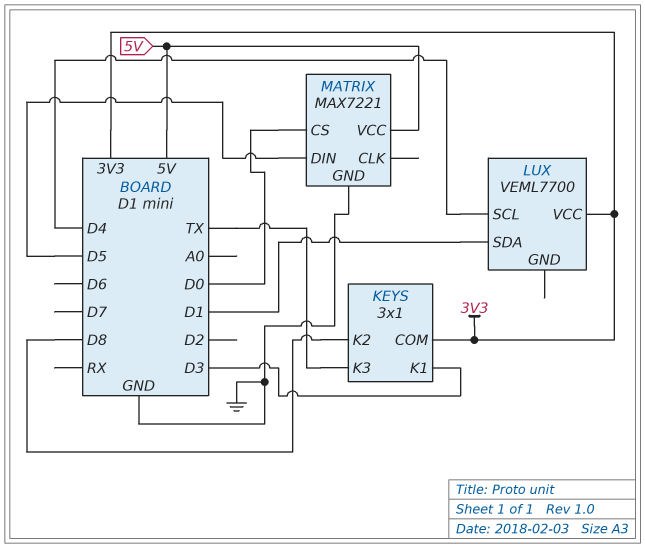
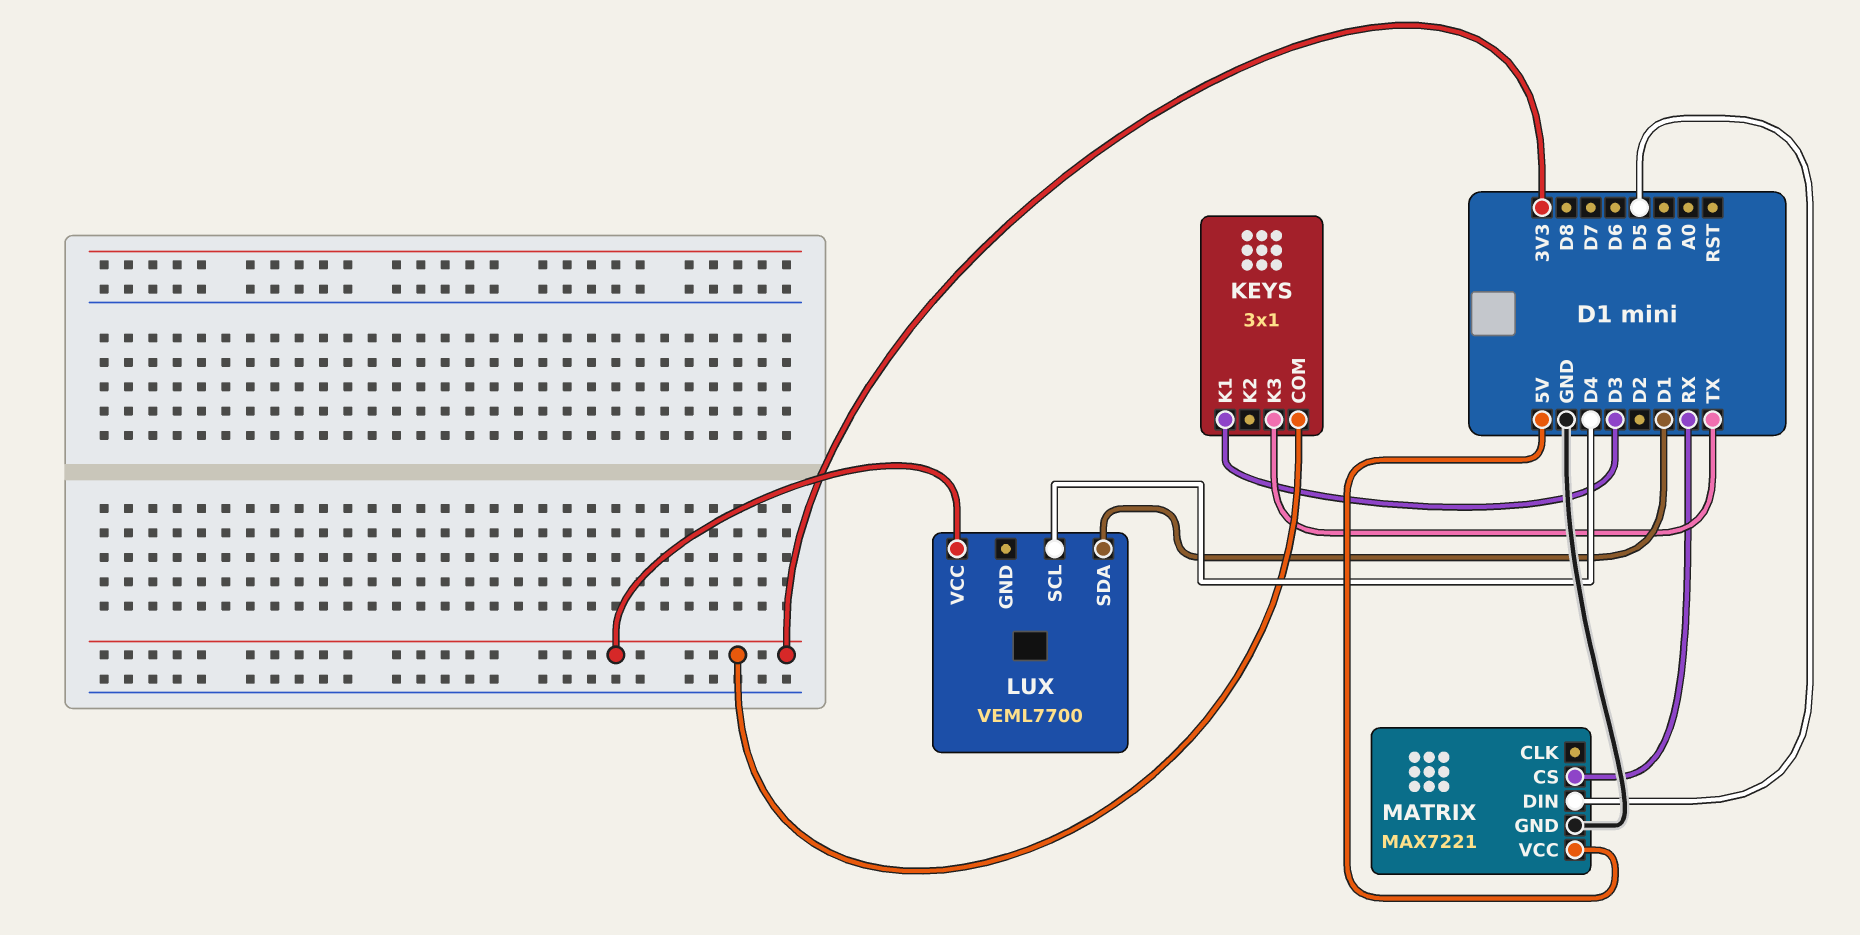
KEYS pin K2: D8 -> none
MATRIX pin CS: D0 -> RX

